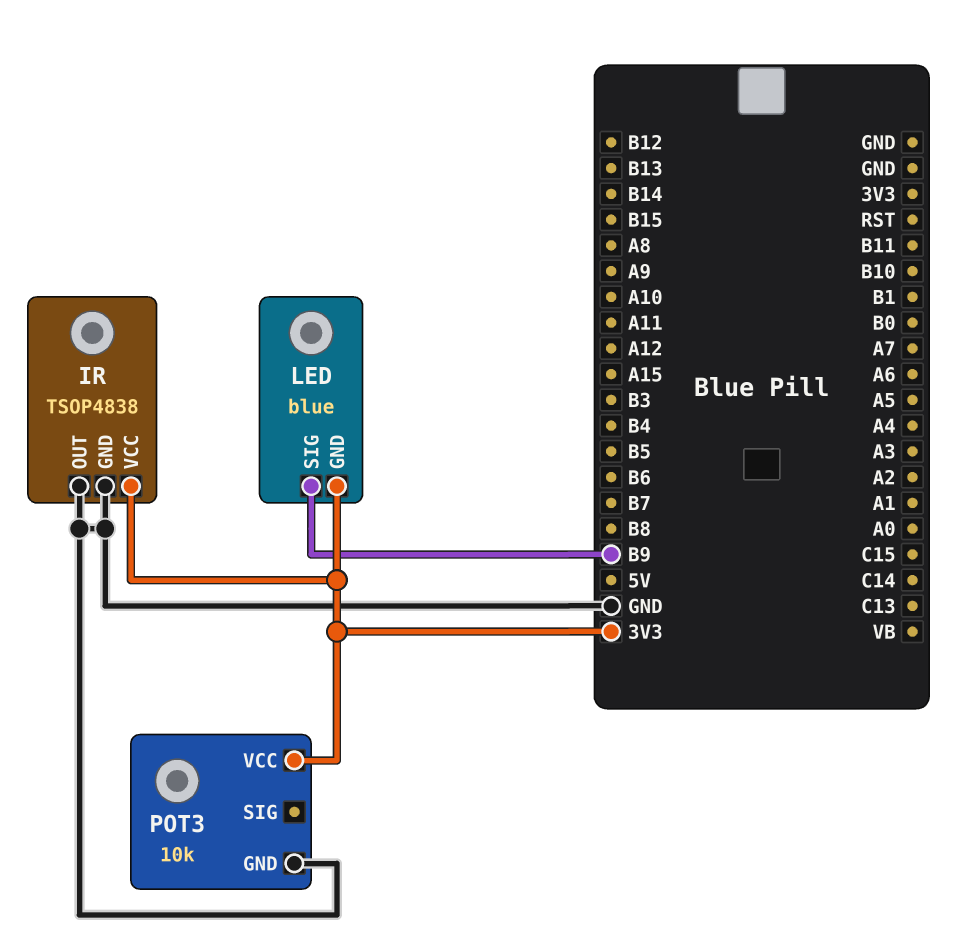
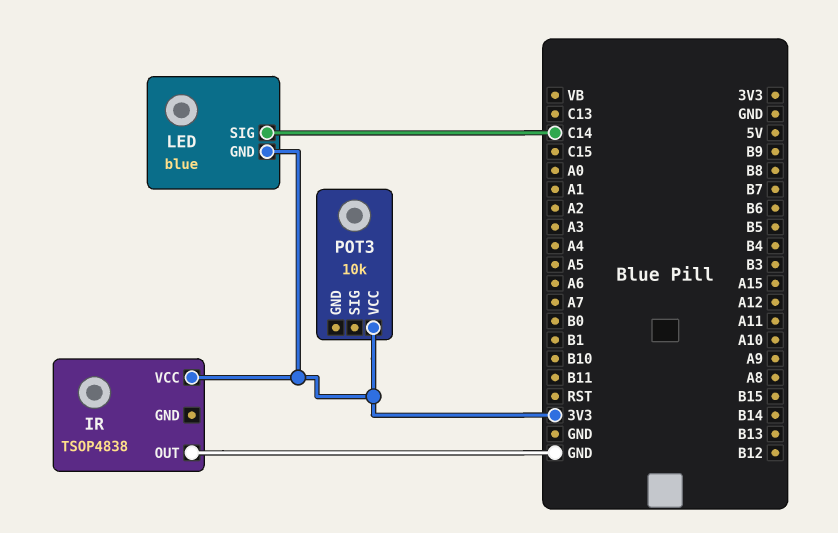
IR pin GND: GND -> none
LED pin SIG: B9 -> C14
POT3 pin GND: GND -> none

